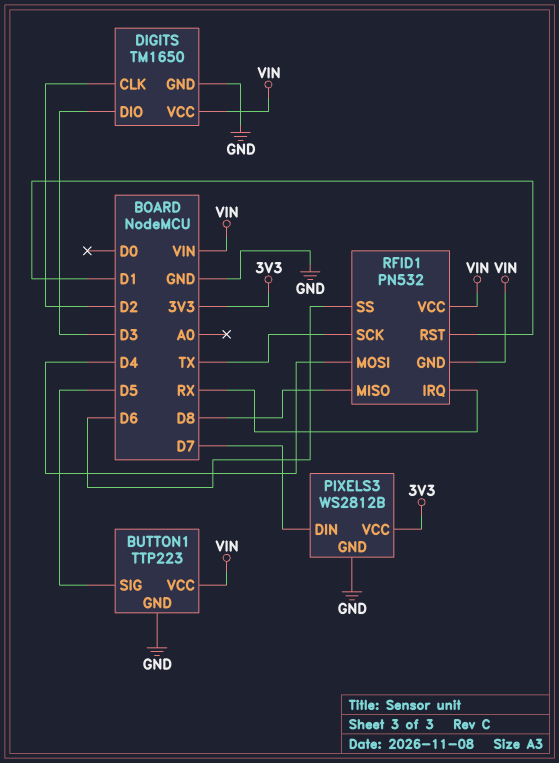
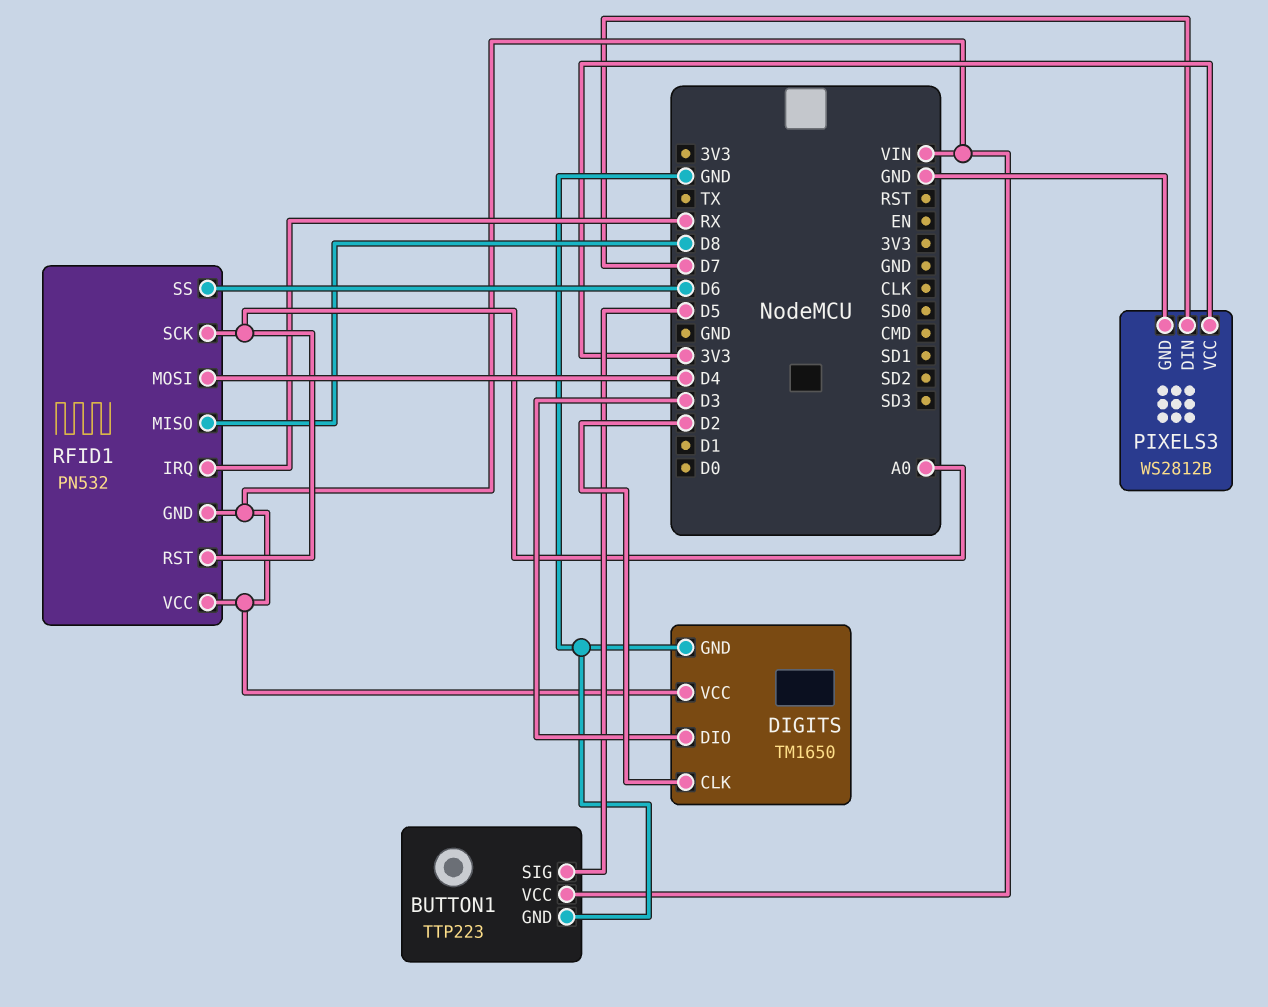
RFID1 pin RST: D1 -> A0
RFID1 pin SCK: TX -> A0

